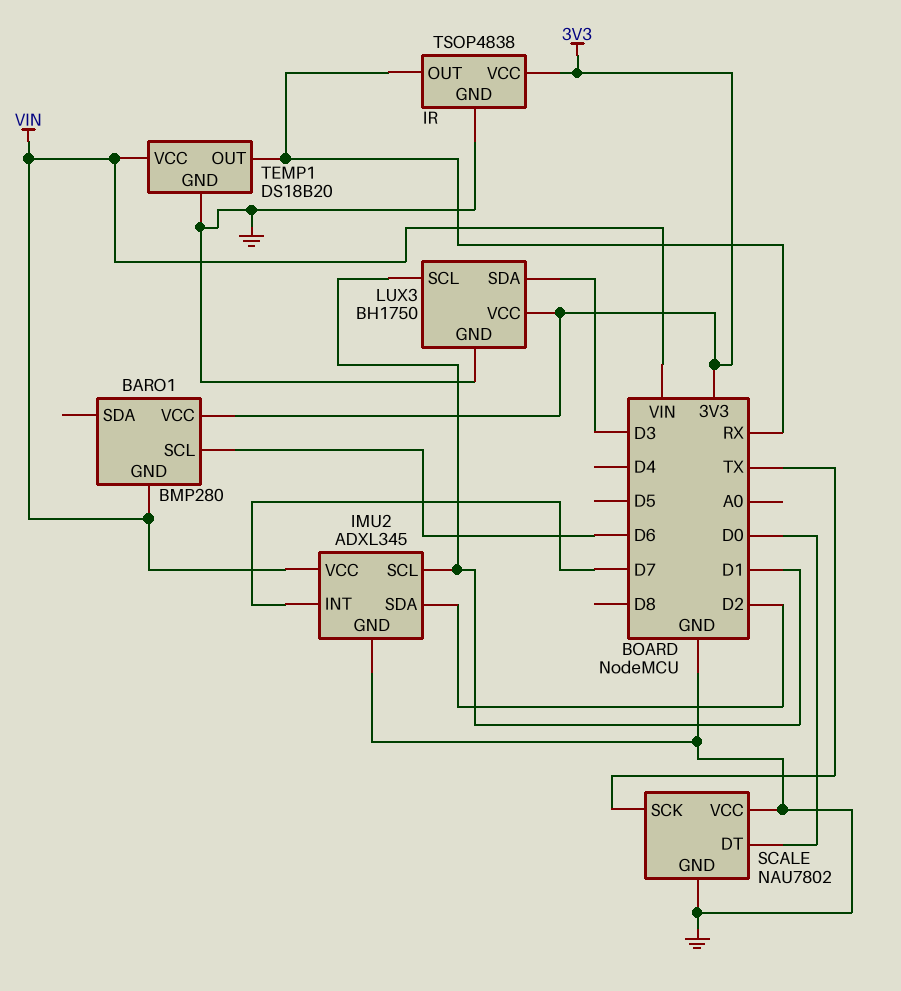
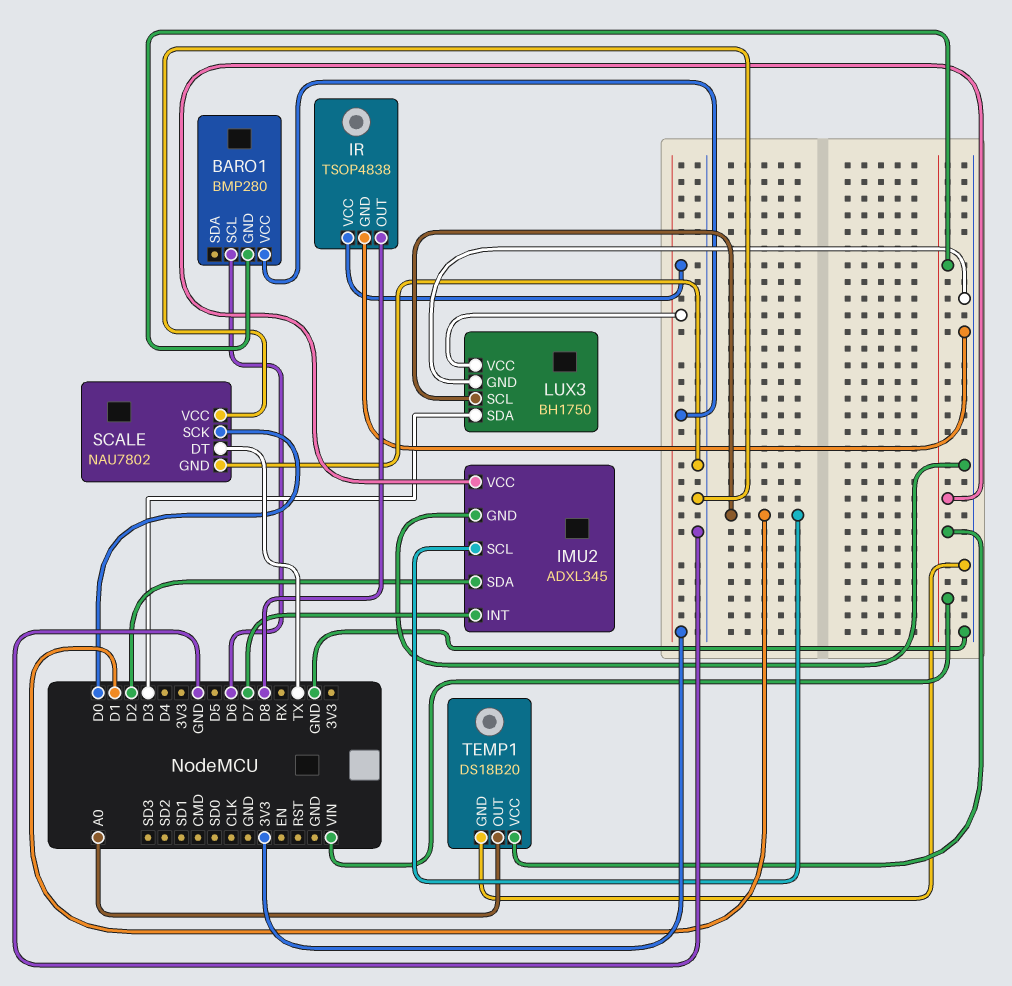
IR pin OUT: RX -> D8
SCALE pin DT: D0 -> TX
SCALE pin SCK: TX -> D0
TEMP1 pin OUT: RX -> A0

